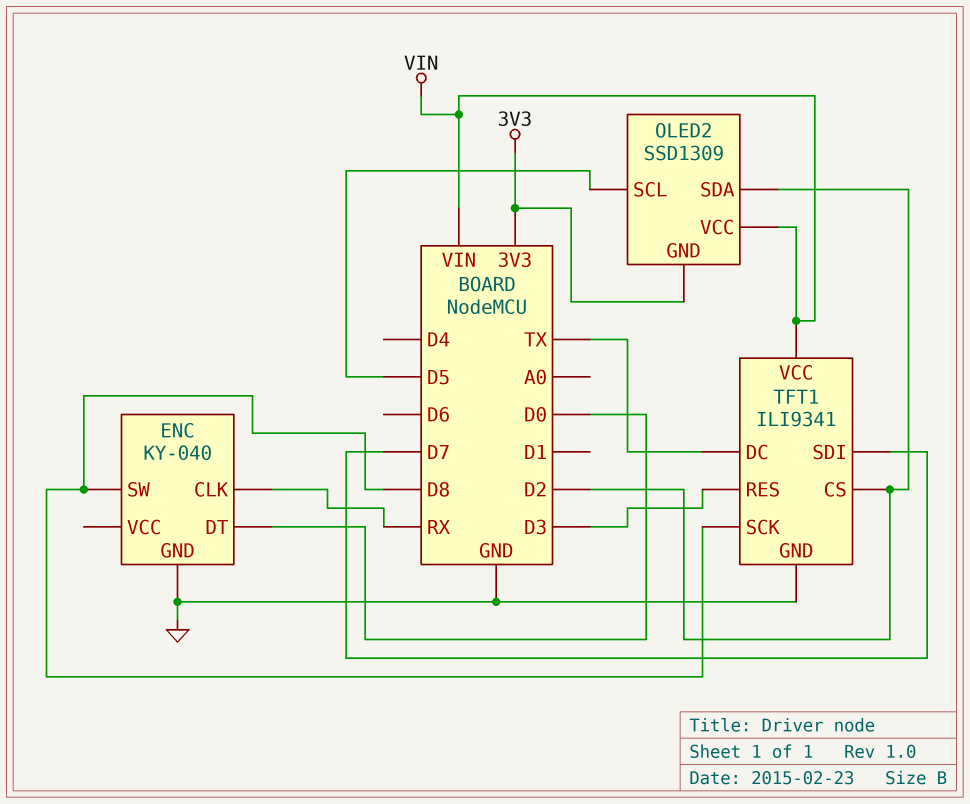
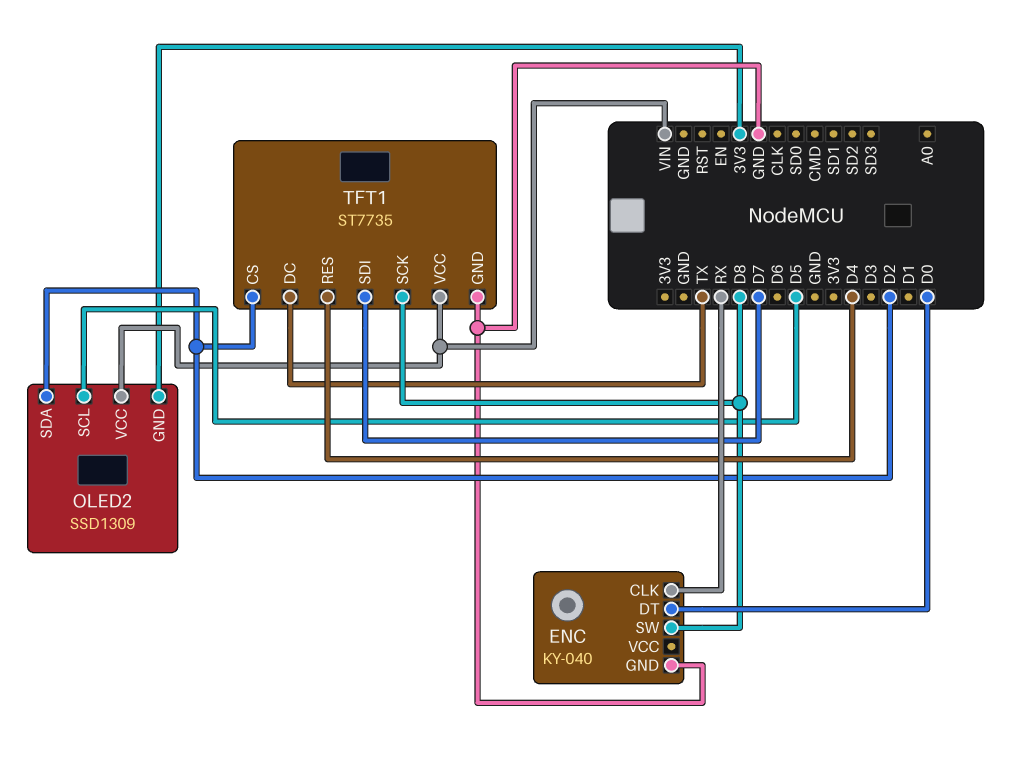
TFT1: ILI9341 -> ST7735
TFT1 pin RES: D3 -> D4

